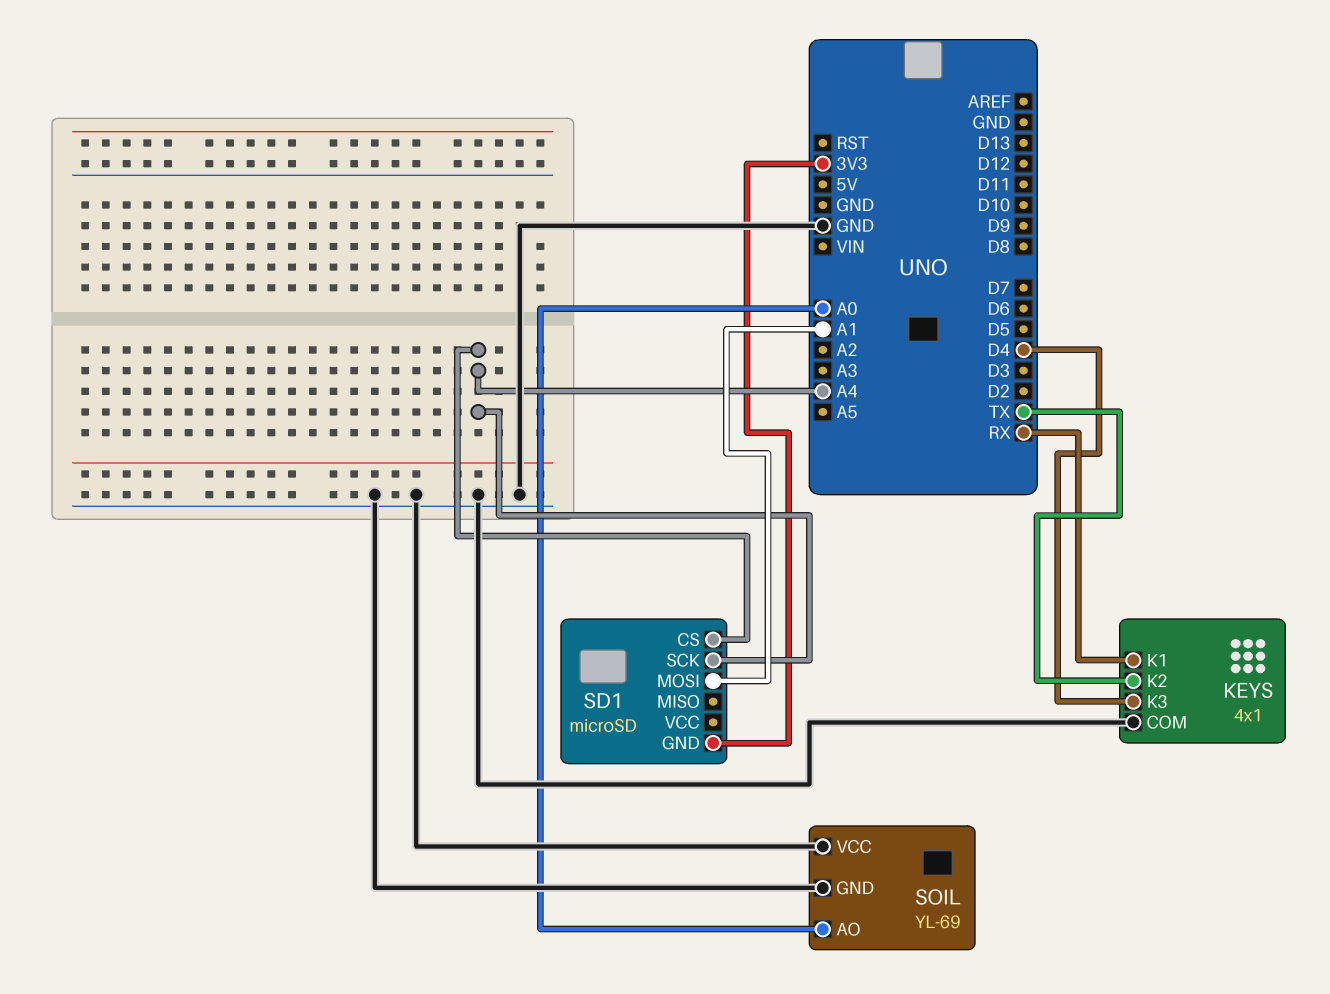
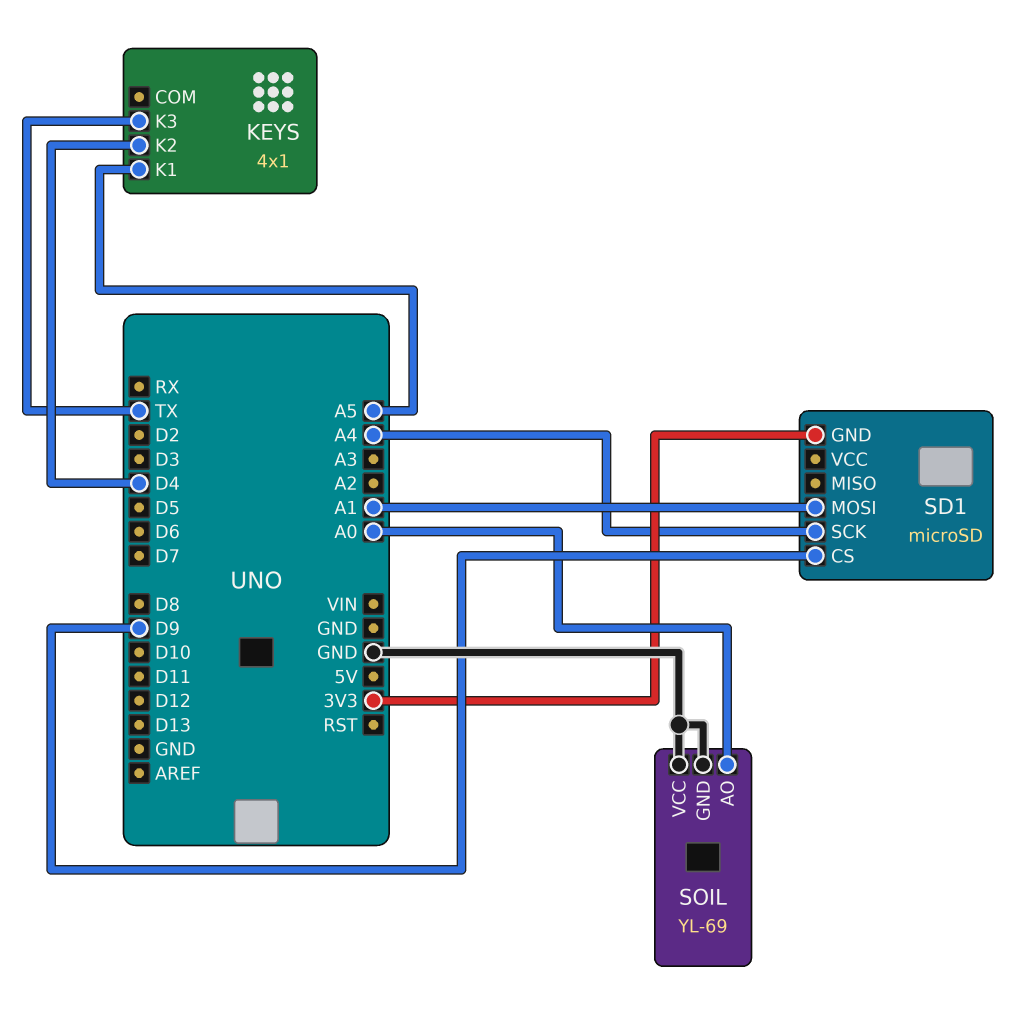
KEYS pin COM: GND -> none
KEYS pin K1: RX -> A5
KEYS pin K2: TX -> D4
KEYS pin K3: D4 -> TX
SD1 pin CS: A4 -> D9

